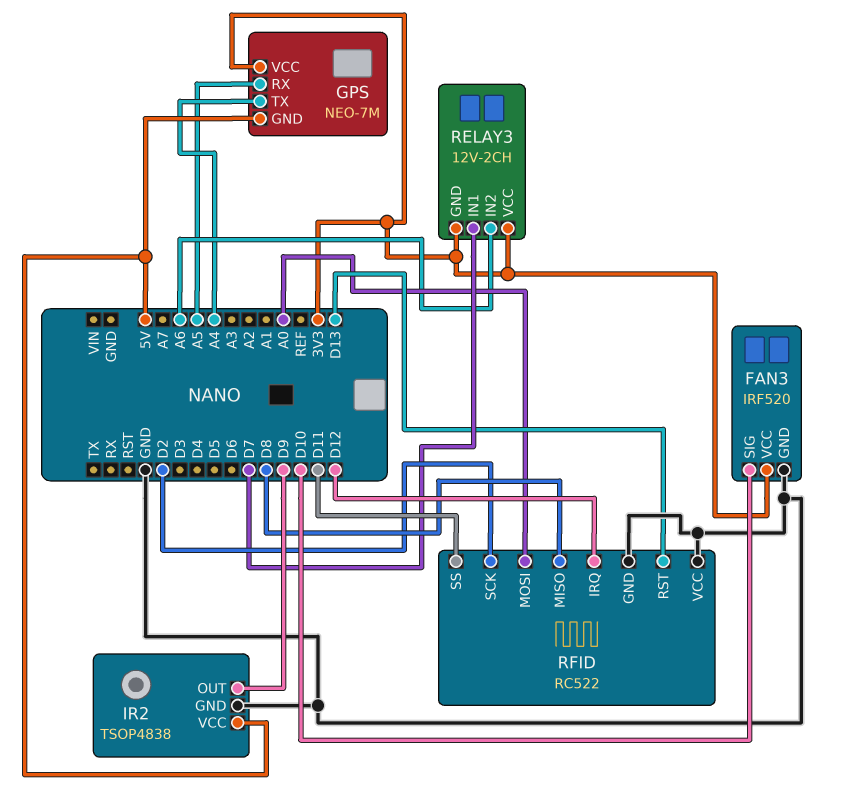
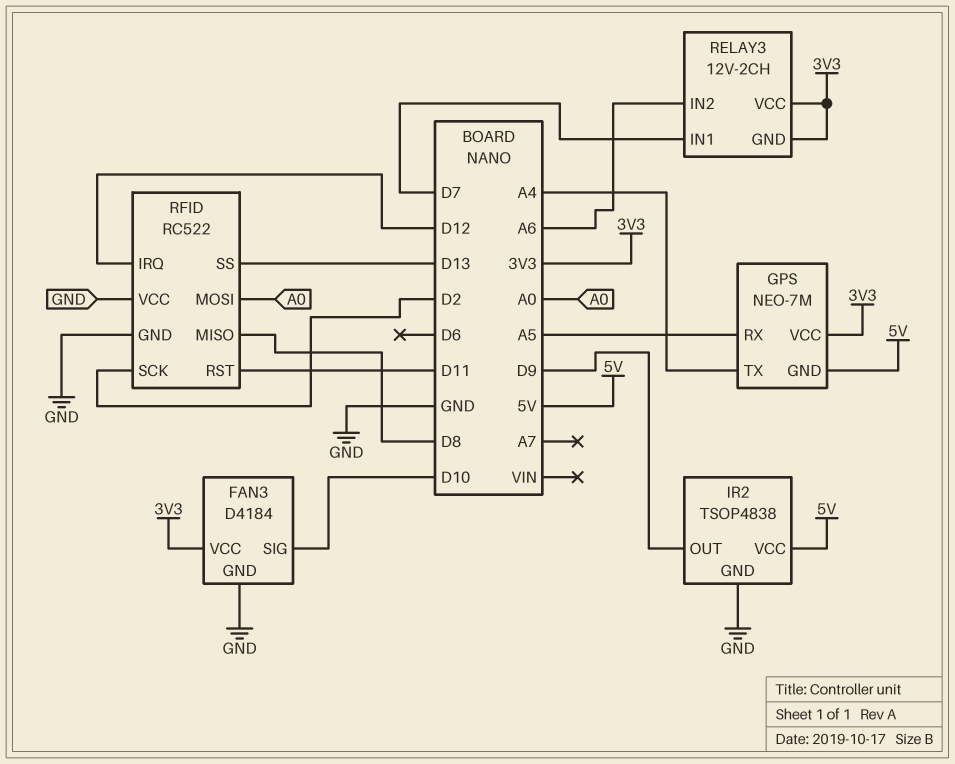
FAN3: IRF520 -> D4184
RFID pin RST: D13 -> D11
RFID pin SS: D11 -> D13

